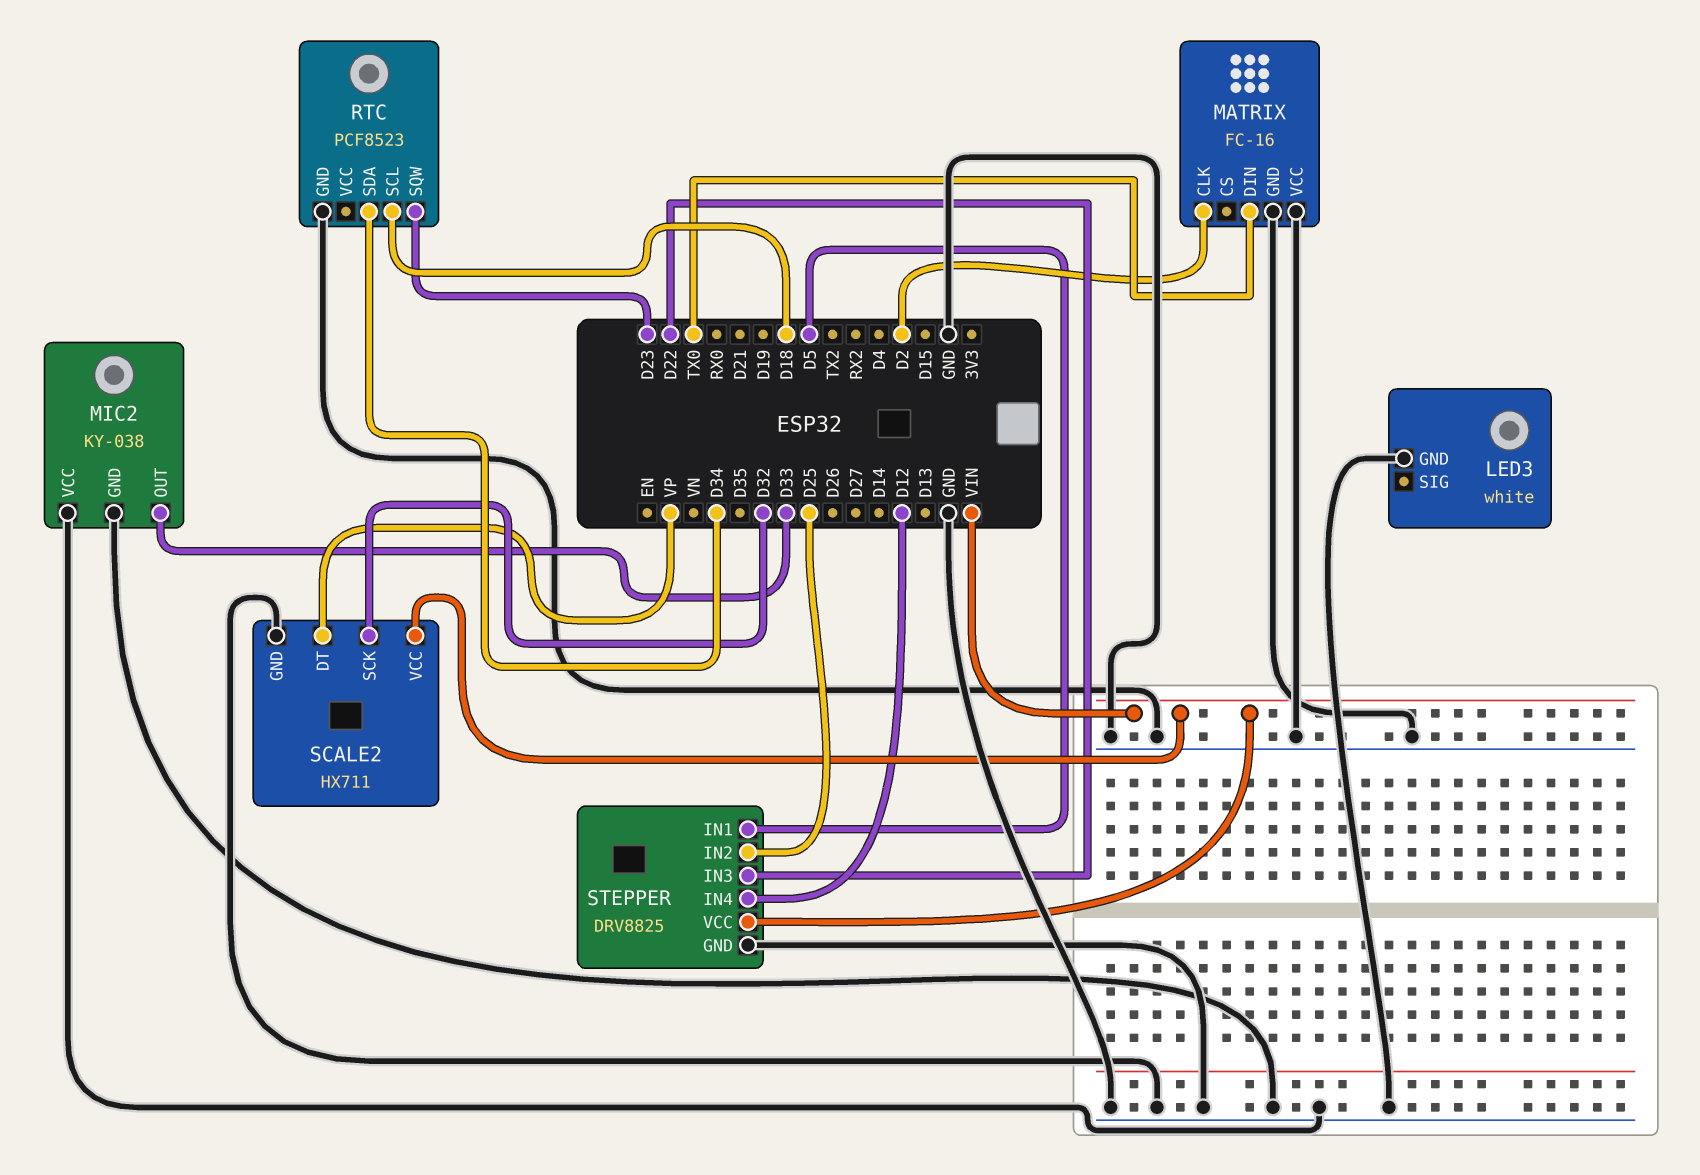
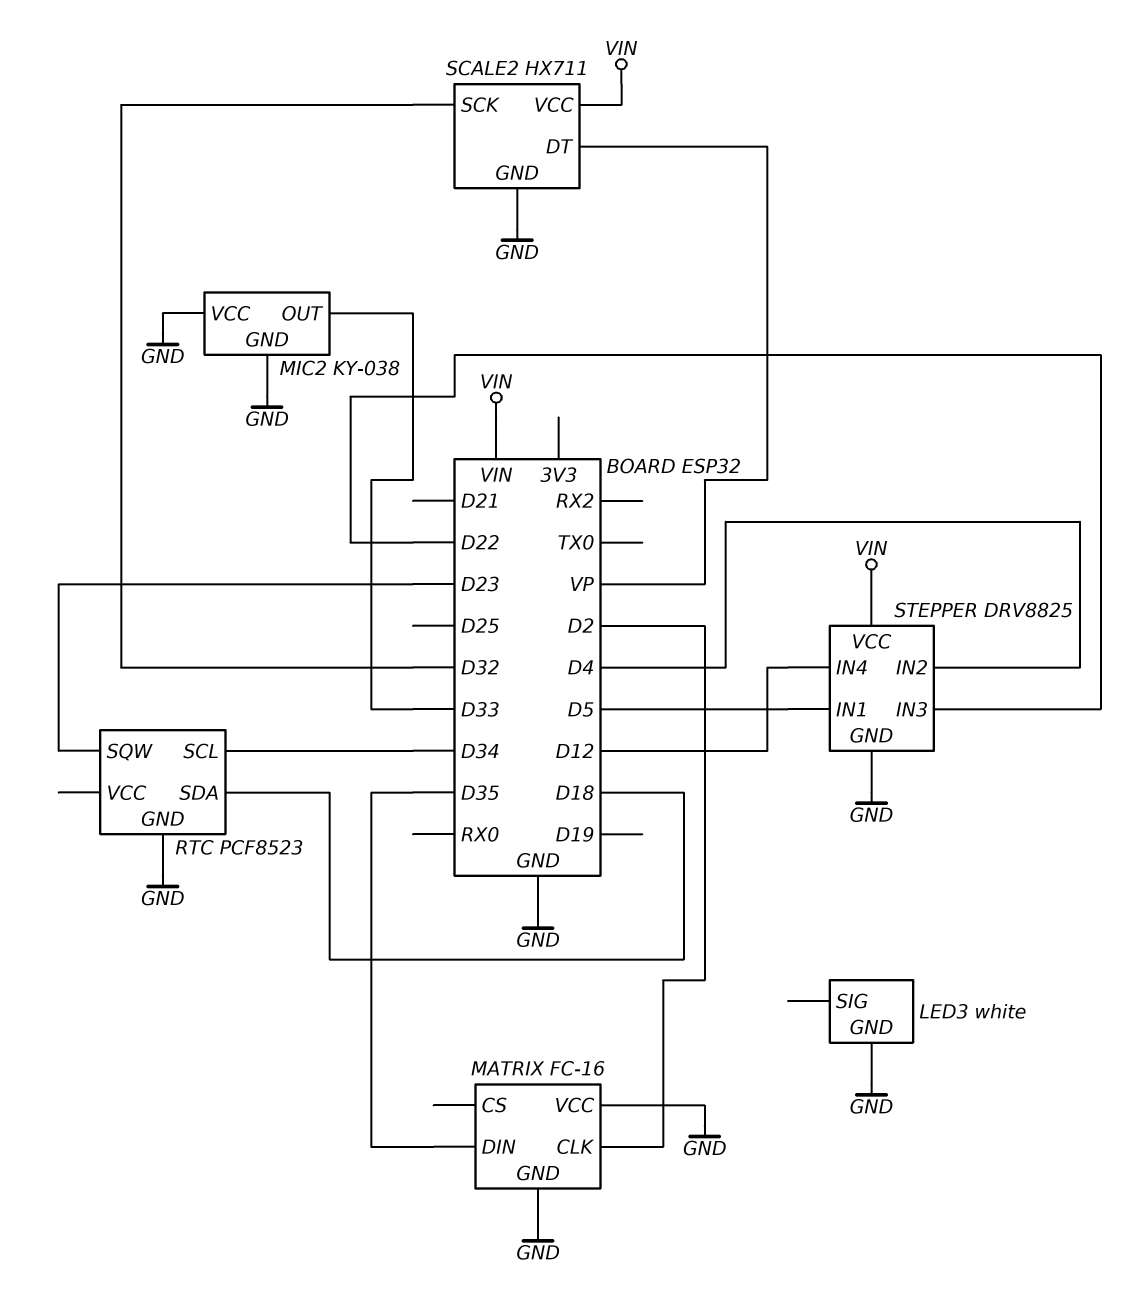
MATRIX pin DIN: TX0 -> D35
RTC pin SCL: D18 -> D34
RTC pin SDA: D34 -> D18
STEPPER pin IN2: D25 -> D4

